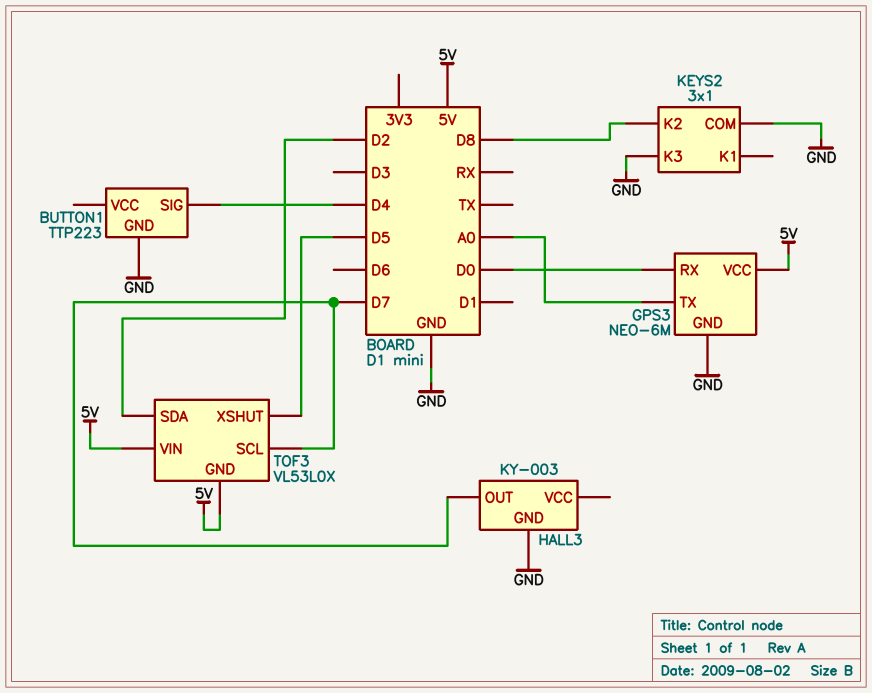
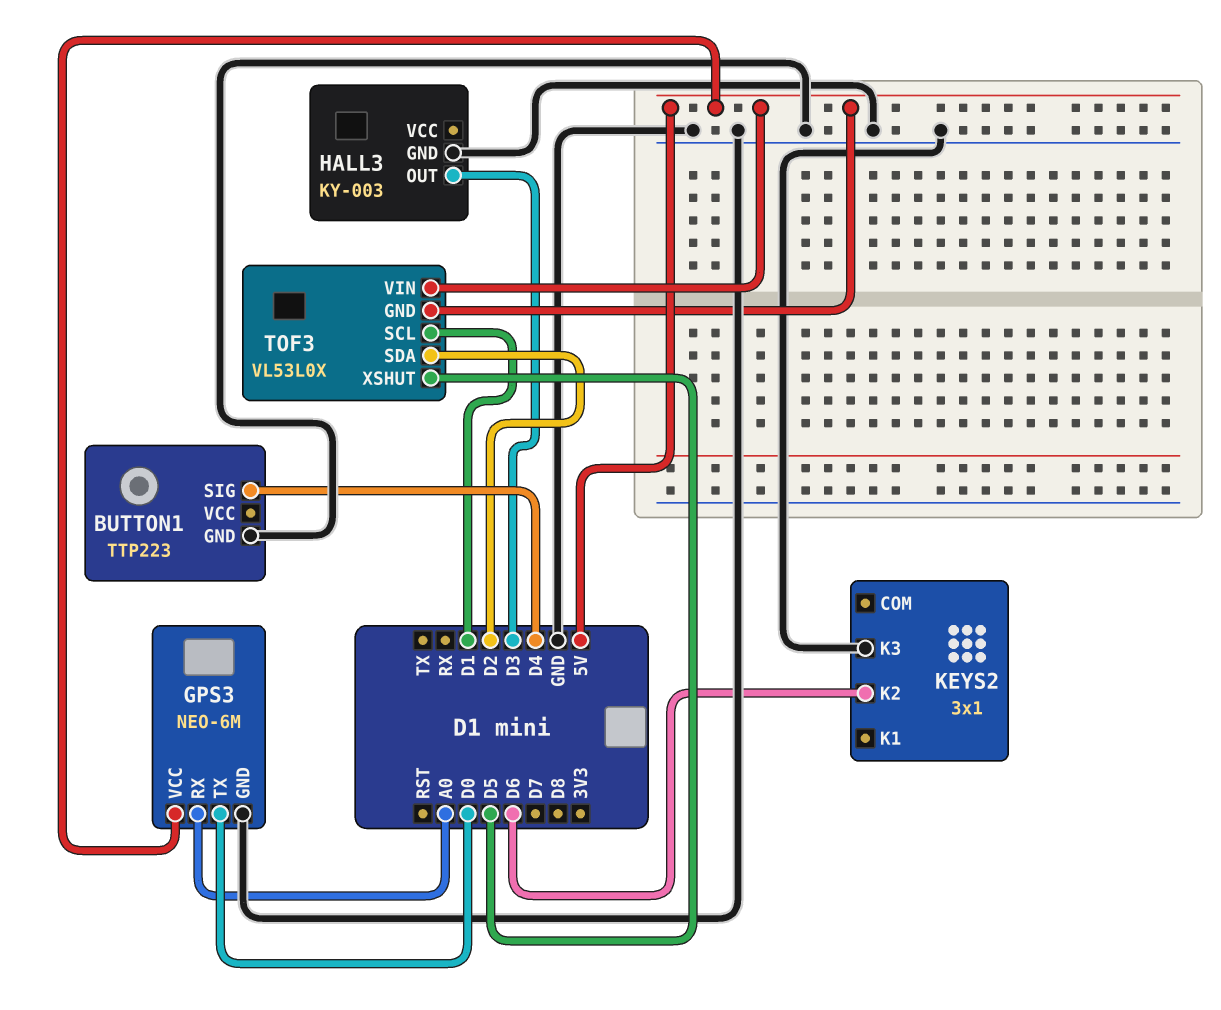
GPS3 pin RX: D0 -> A0
GPS3 pin TX: A0 -> D0
HALL3 pin OUT: D7 -> D3
KEYS2 pin COM: GND -> none
KEYS2 pin K2: D8 -> D6
TOF3 pin SCL: D7 -> D1

